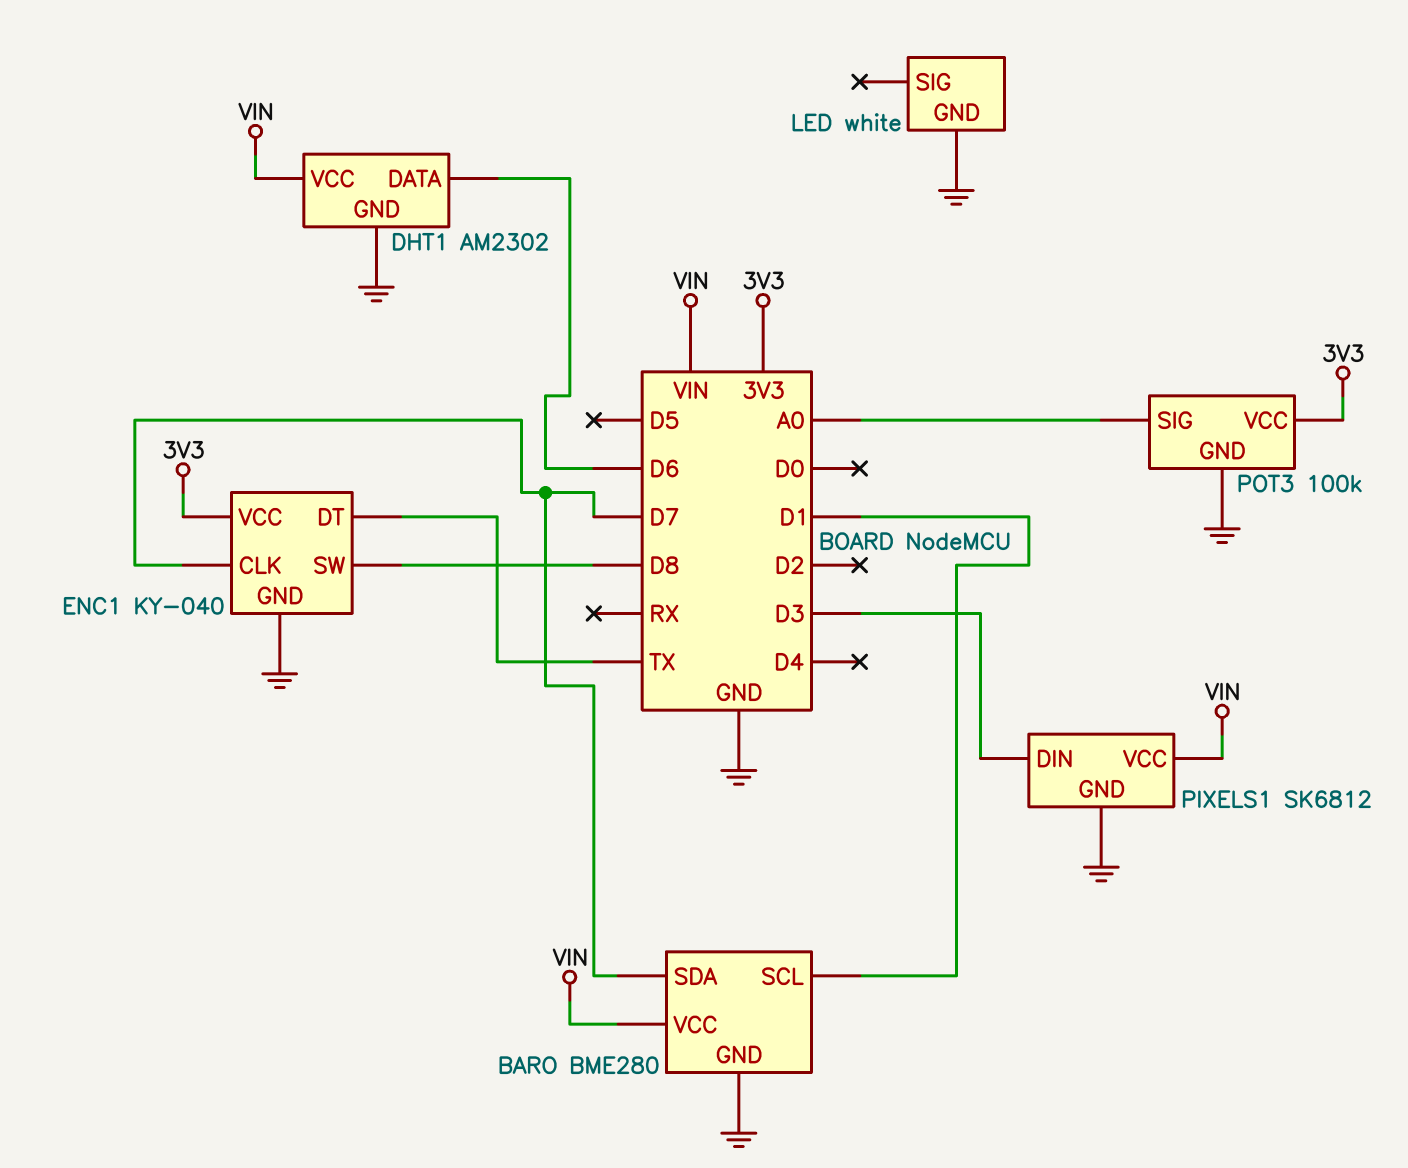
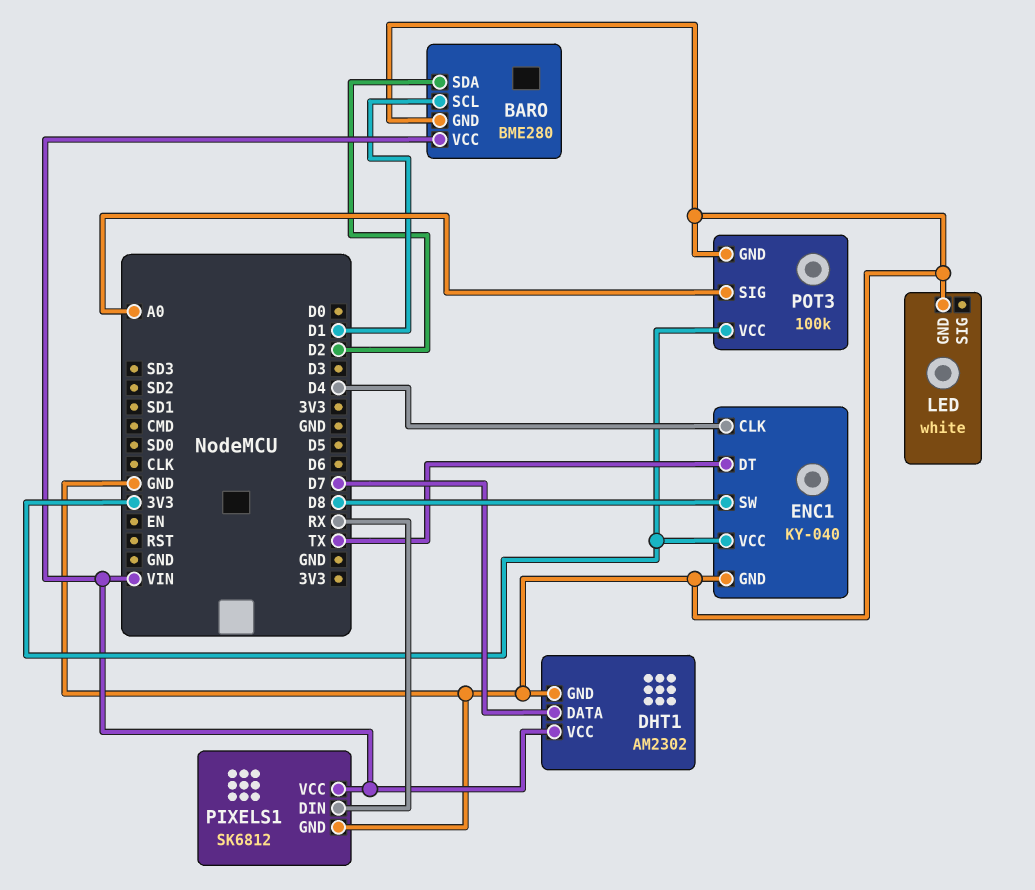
BARO pin SDA: D7 -> D2
DHT1 pin DATA: D6 -> D7
ENC1 pin CLK: D7 -> D4
PIXELS1 pin DIN: D3 -> RX

